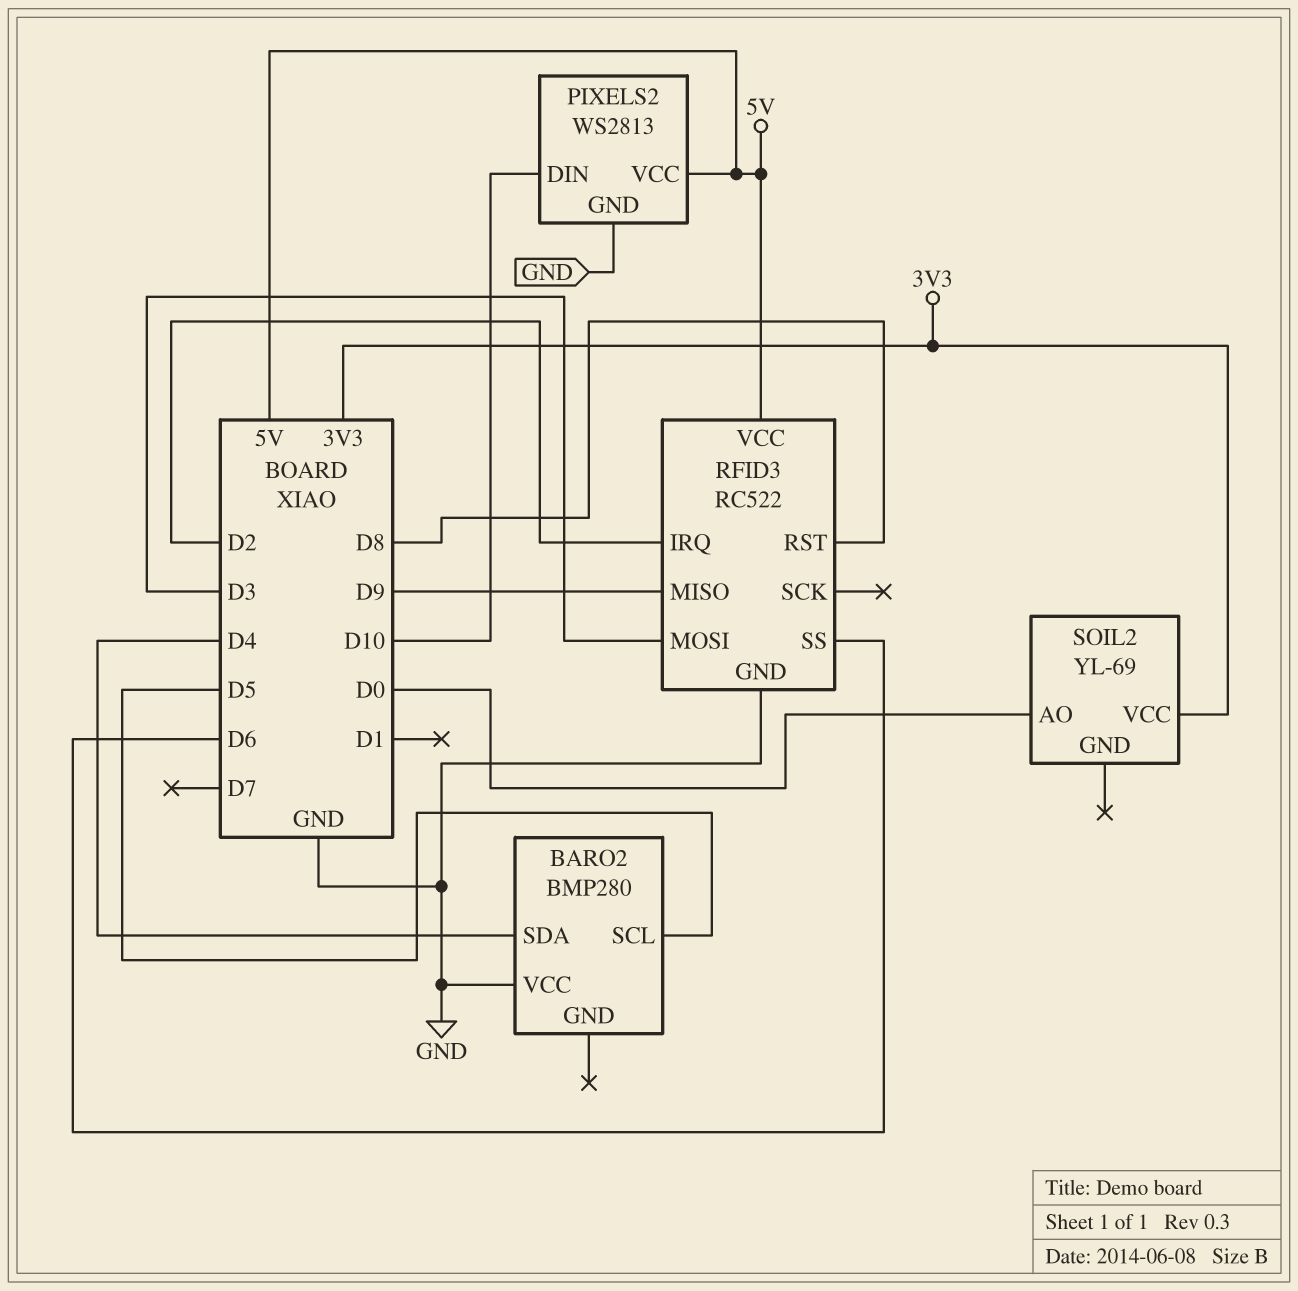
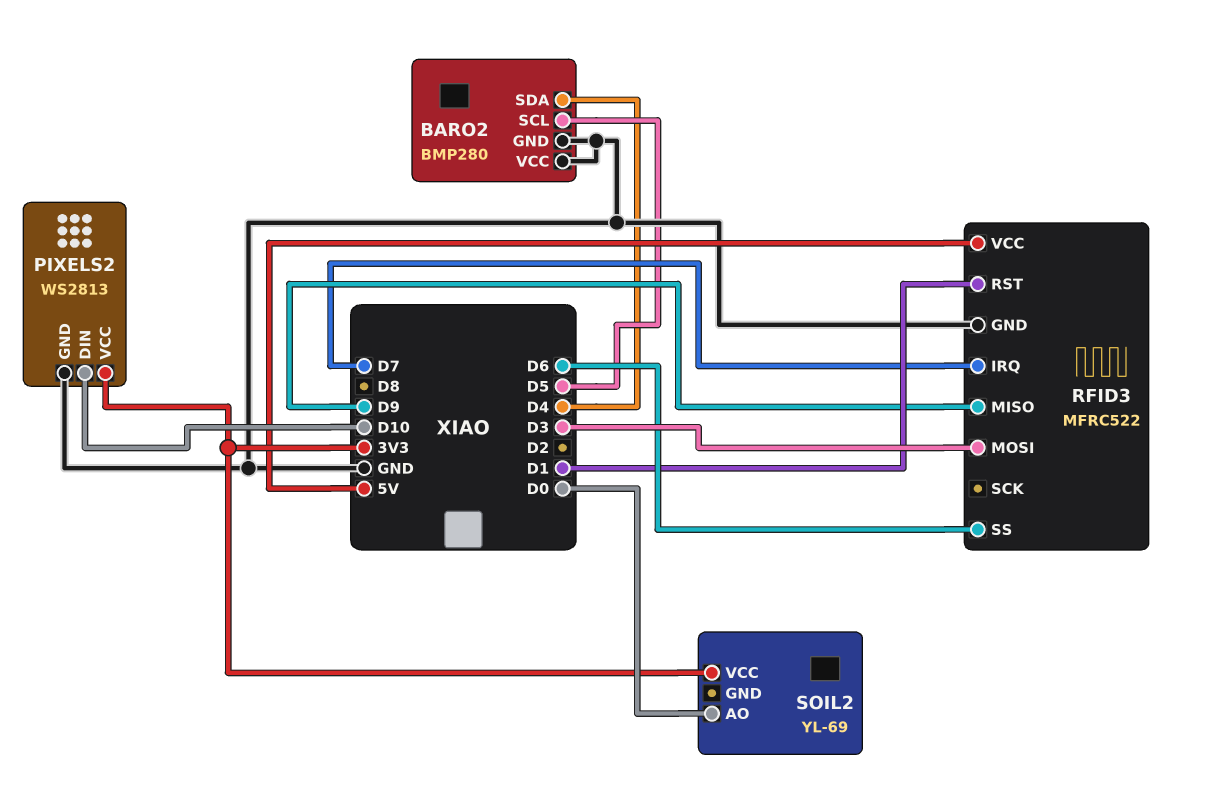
BARO2 pin GND: none -> GND
PIXELS2 pin VCC: 5V -> 3V3
RFID3: RC522 -> MFRC522
RFID3 pin IRQ: D2 -> D7
RFID3 pin RST: D8 -> D1

